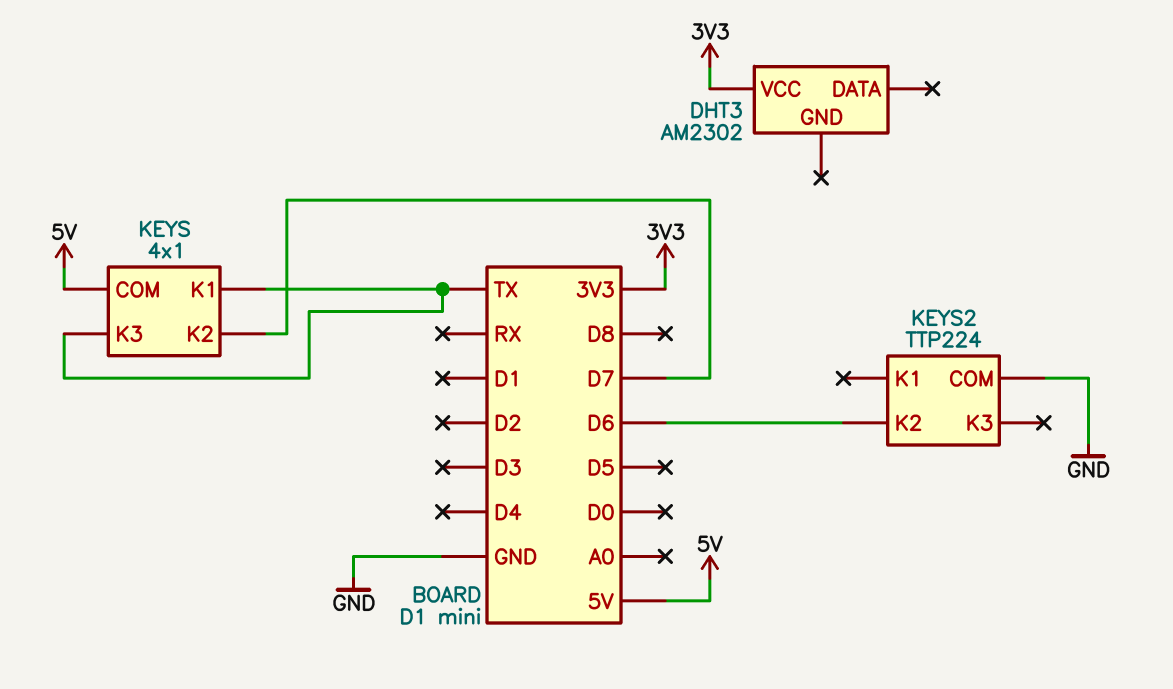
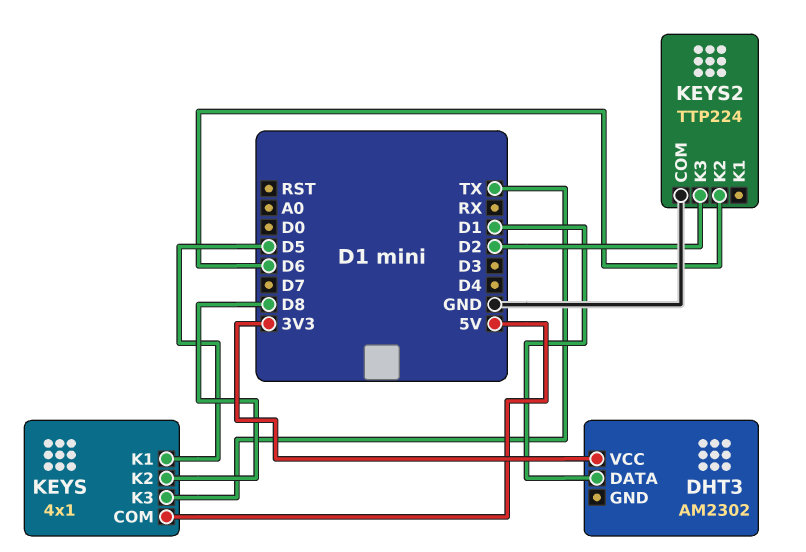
DHT3 pin DATA: none -> D1
KEYS pin K1: TX -> D5
KEYS pin K2: D7 -> D8
KEYS2 pin K3: none -> D2

